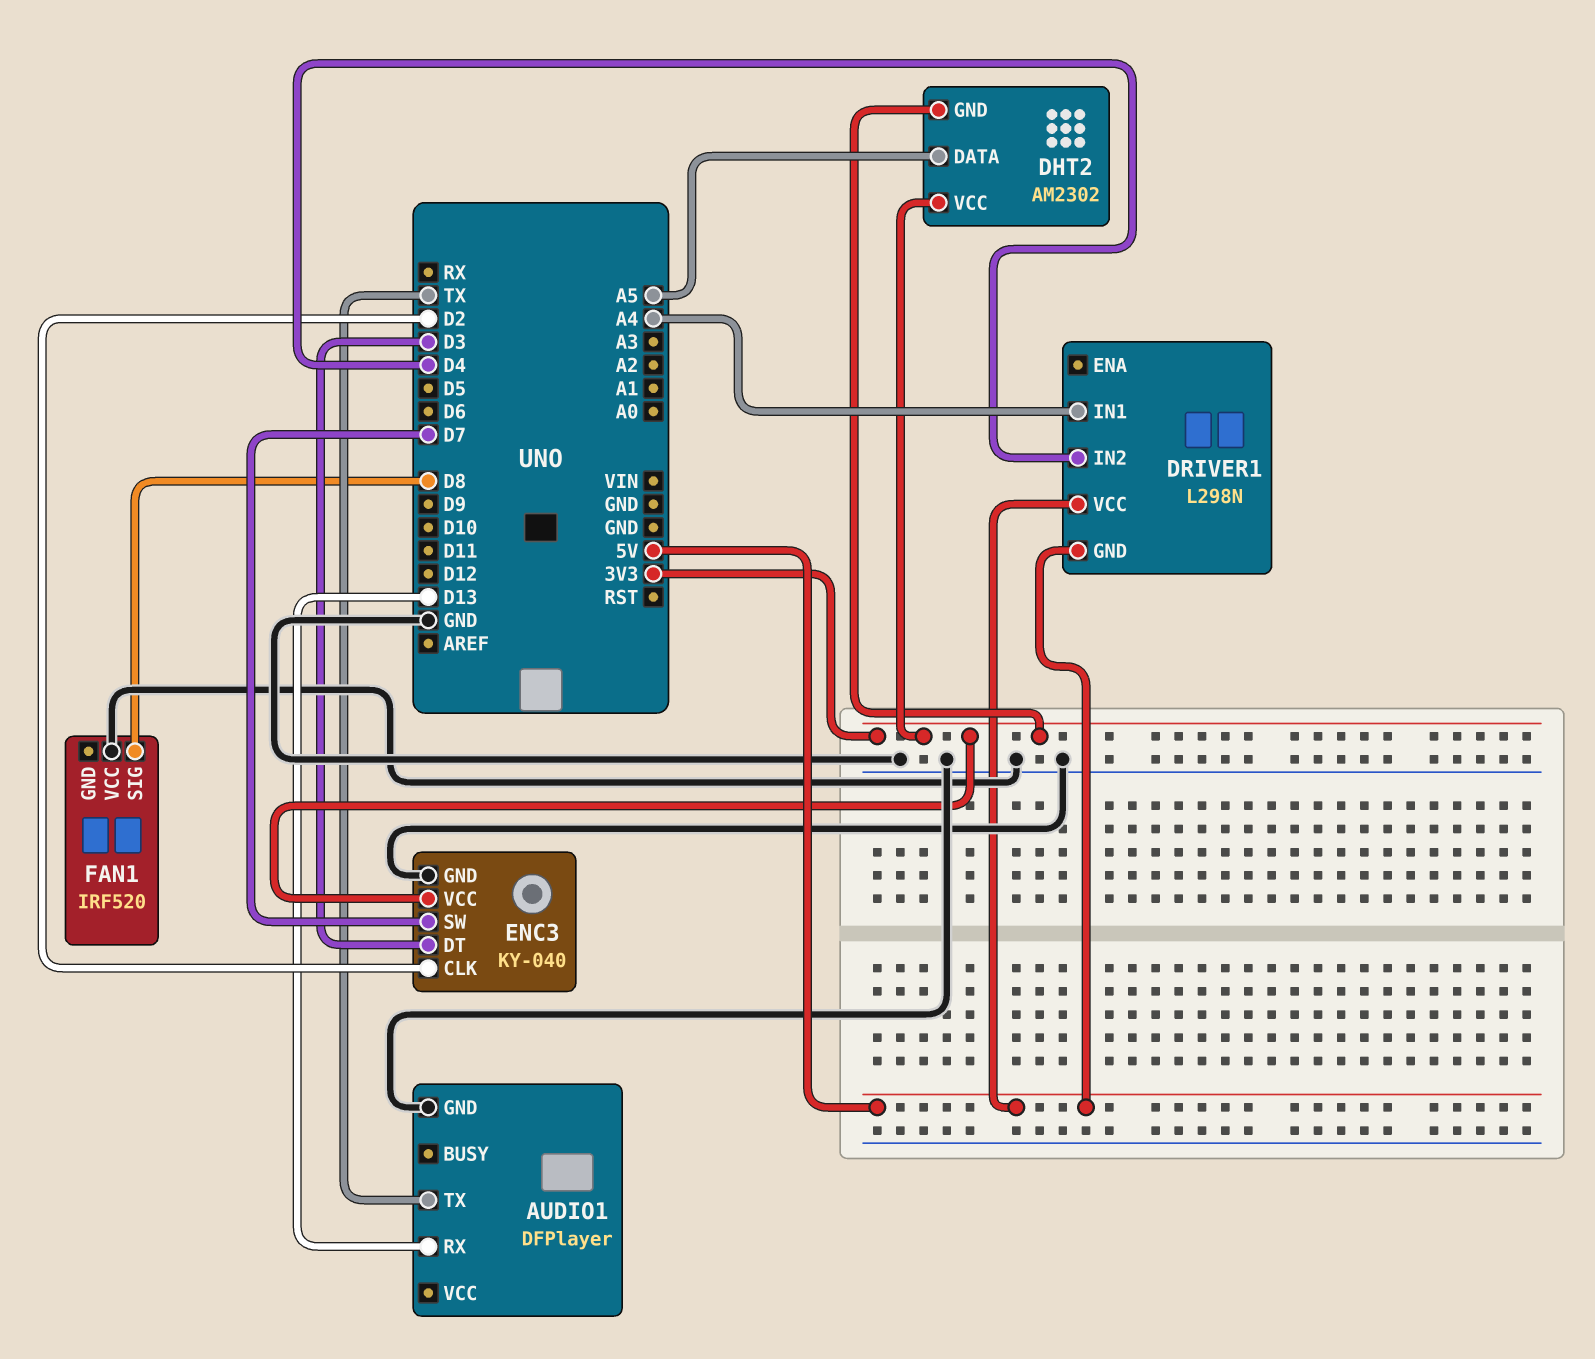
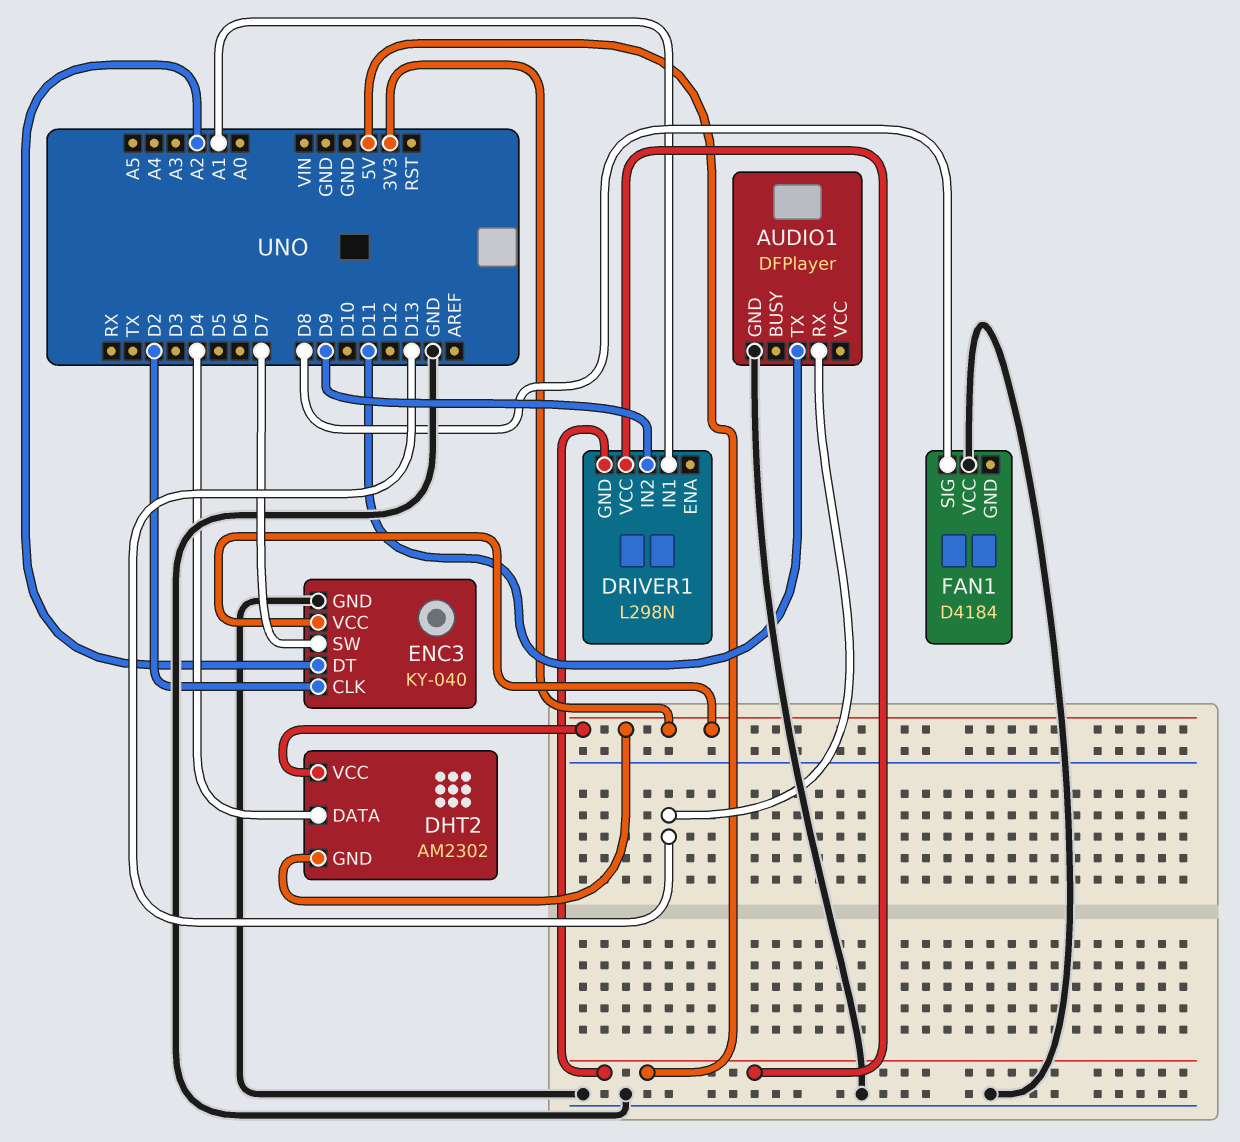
AUDIO1 pin TX: TX -> D11
DHT2 pin DATA: A5 -> D4
DRIVER1 pin IN1: A4 -> A1
DRIVER1 pin IN2: D4 -> D9
ENC3 pin DT: D3 -> A2
FAN1: IRF520 -> D4184

